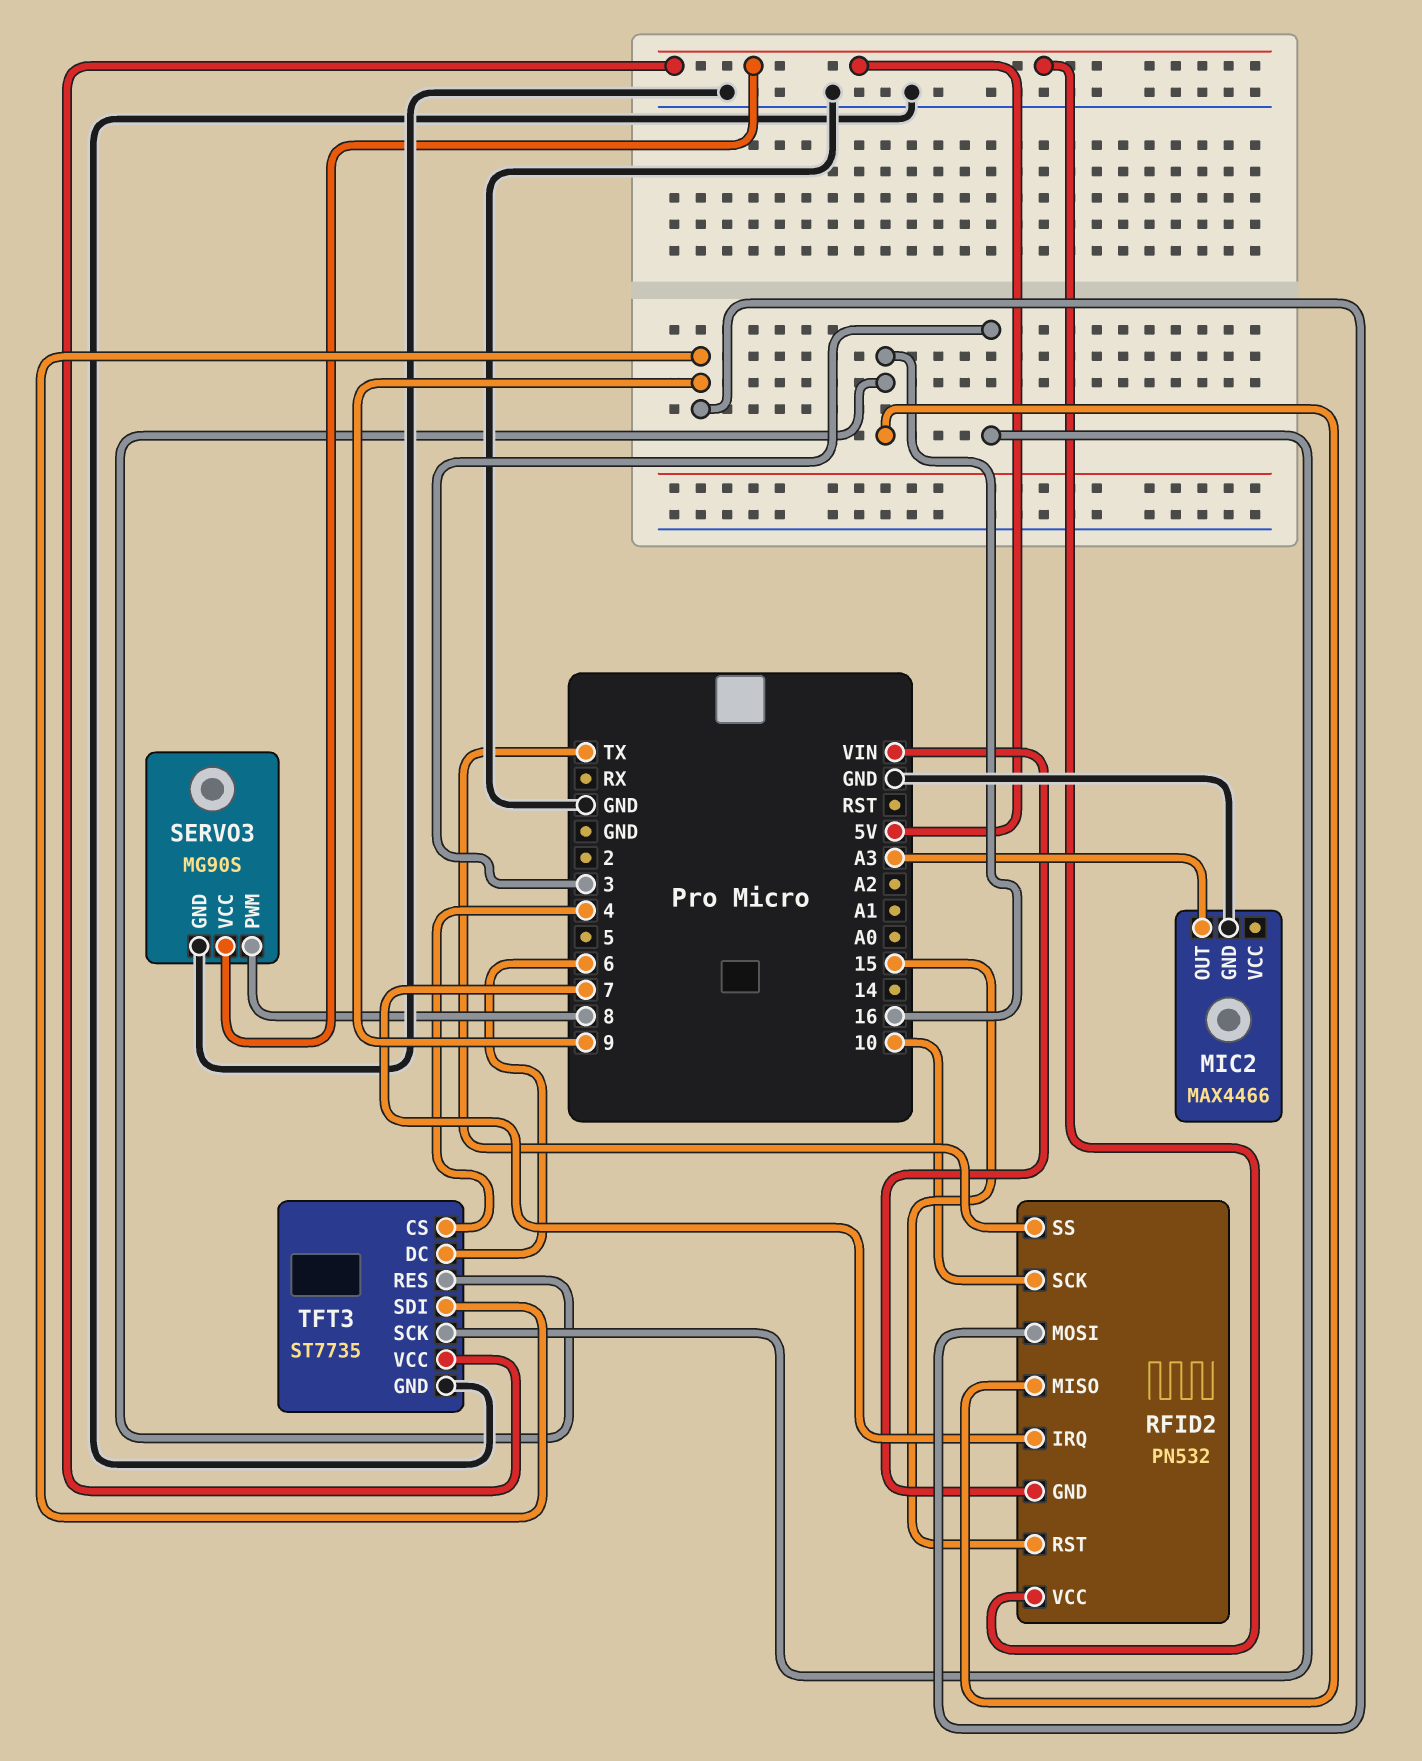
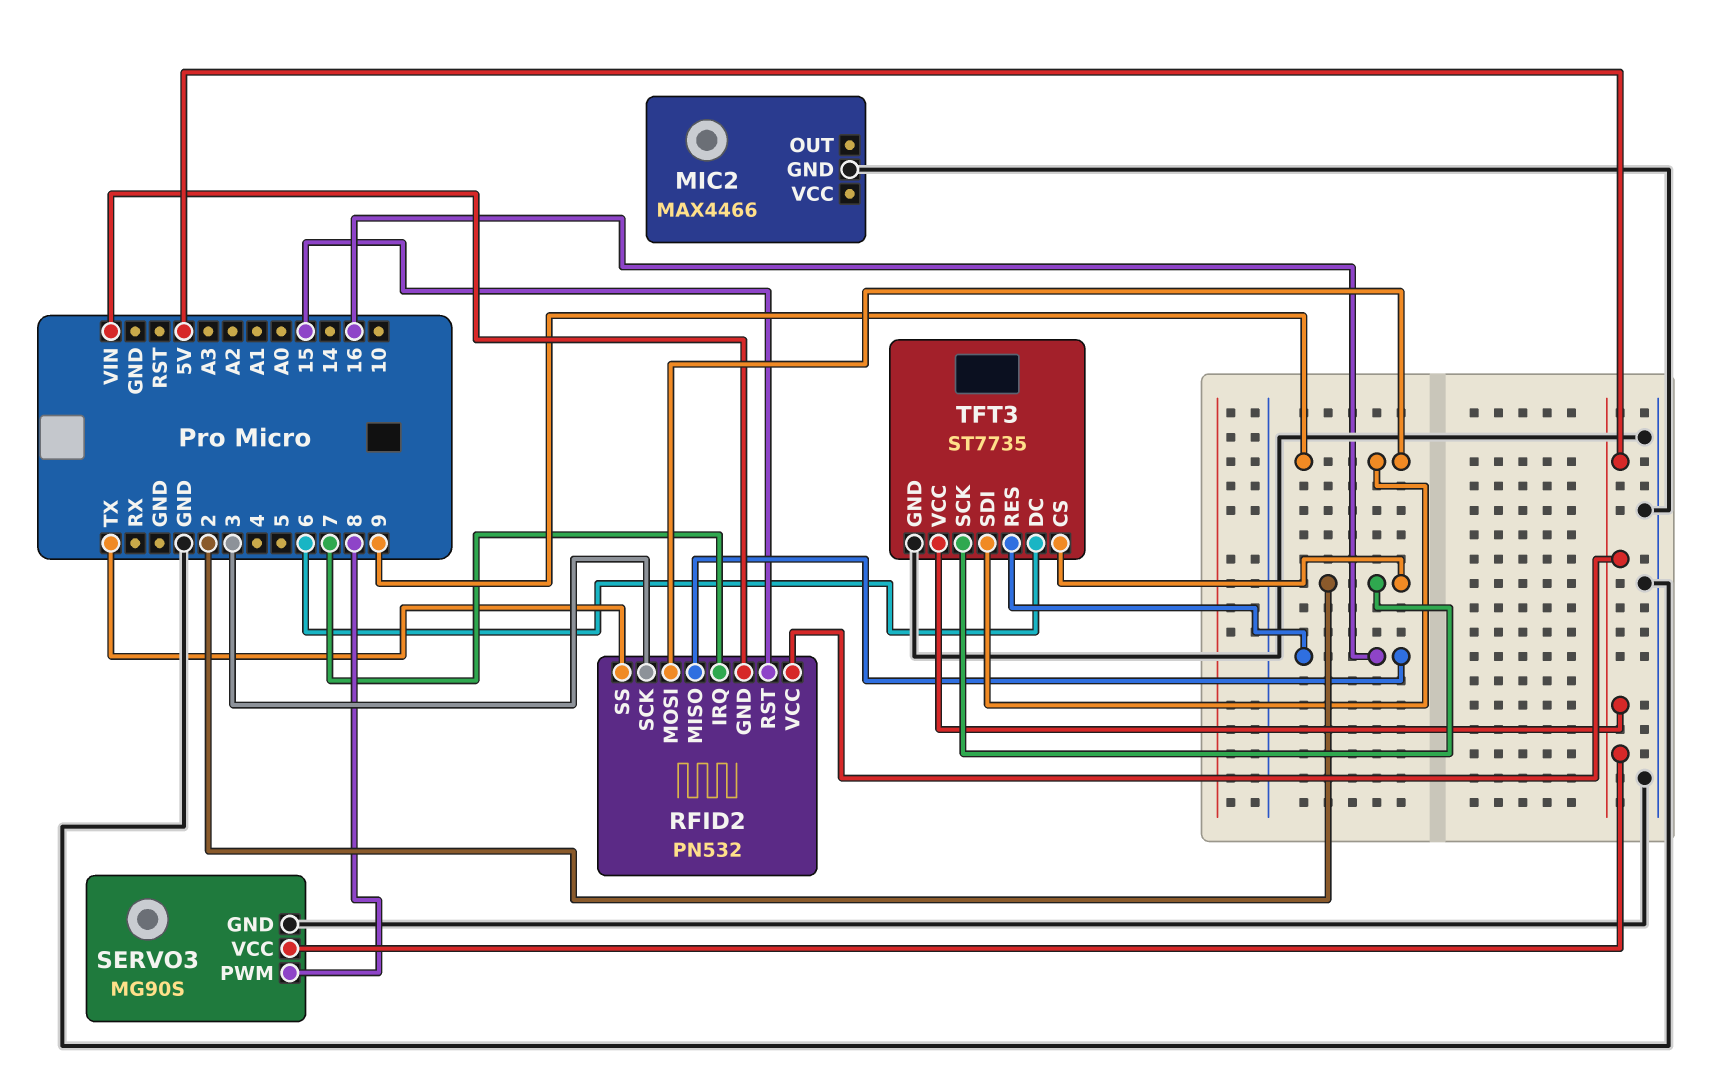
MIC2 pin OUT: A3 -> none
RFID2 pin SCK: 10 -> 3
TFT3 pin CS: 4 -> 2
TFT3 pin SCK: 3 -> 2

